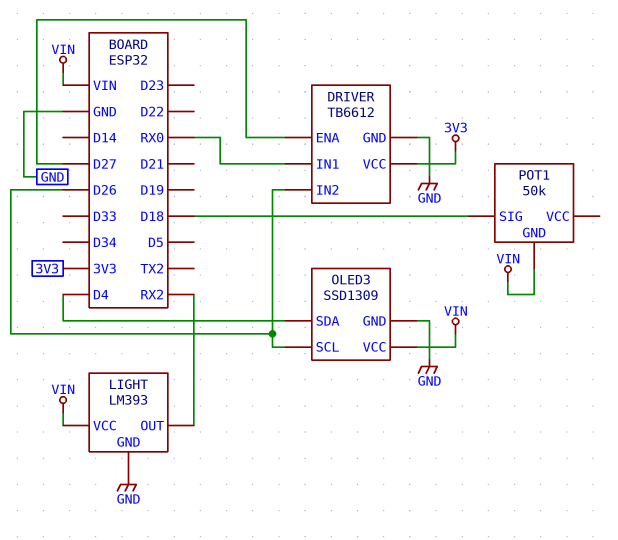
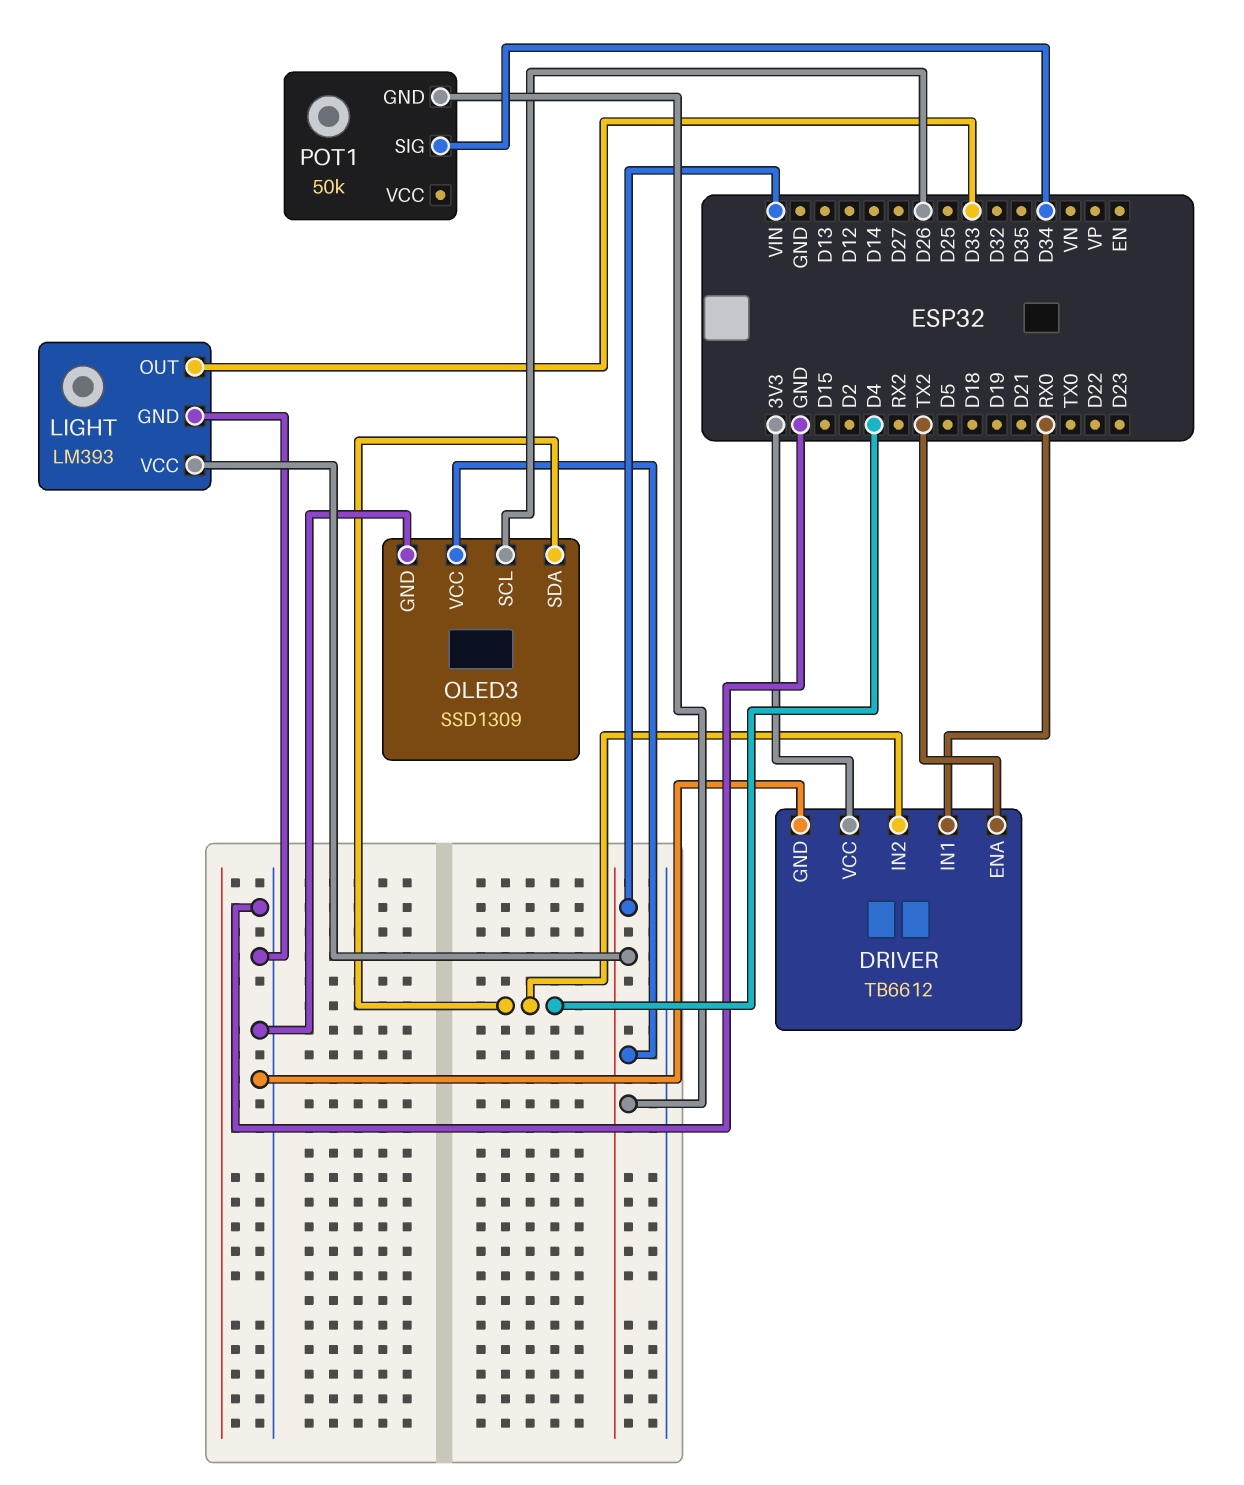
DRIVER pin ENA: D27 -> TX2
DRIVER pin IN2: D26 -> D4
LIGHT pin OUT: RX2 -> D33
POT1 pin SIG: D18 -> D34

